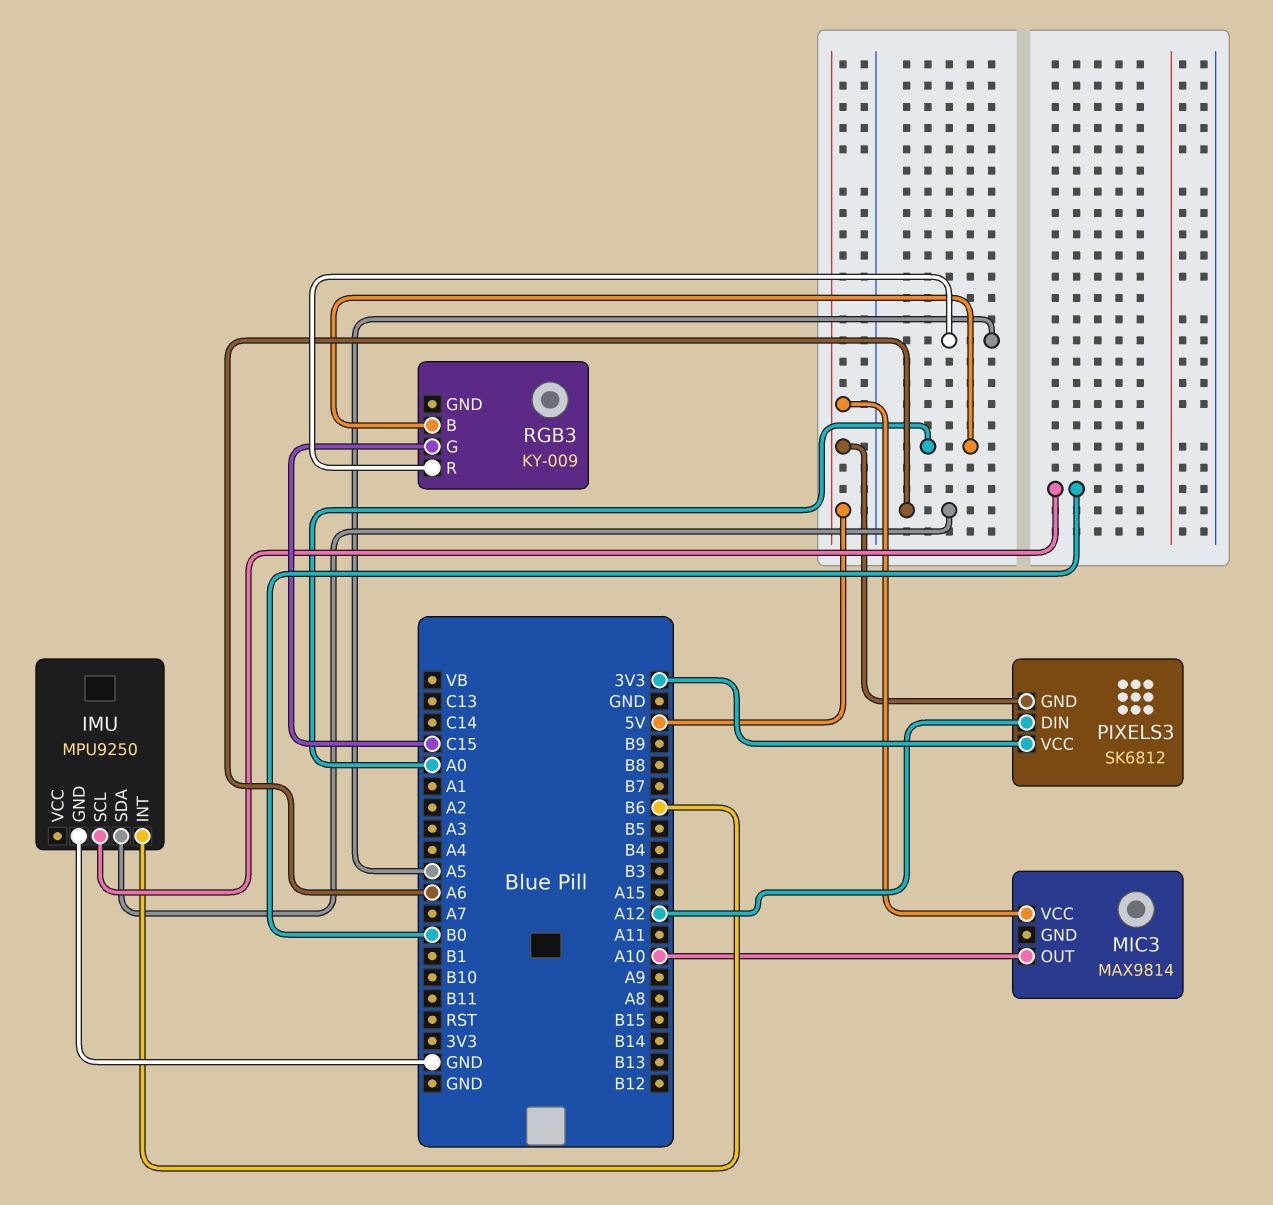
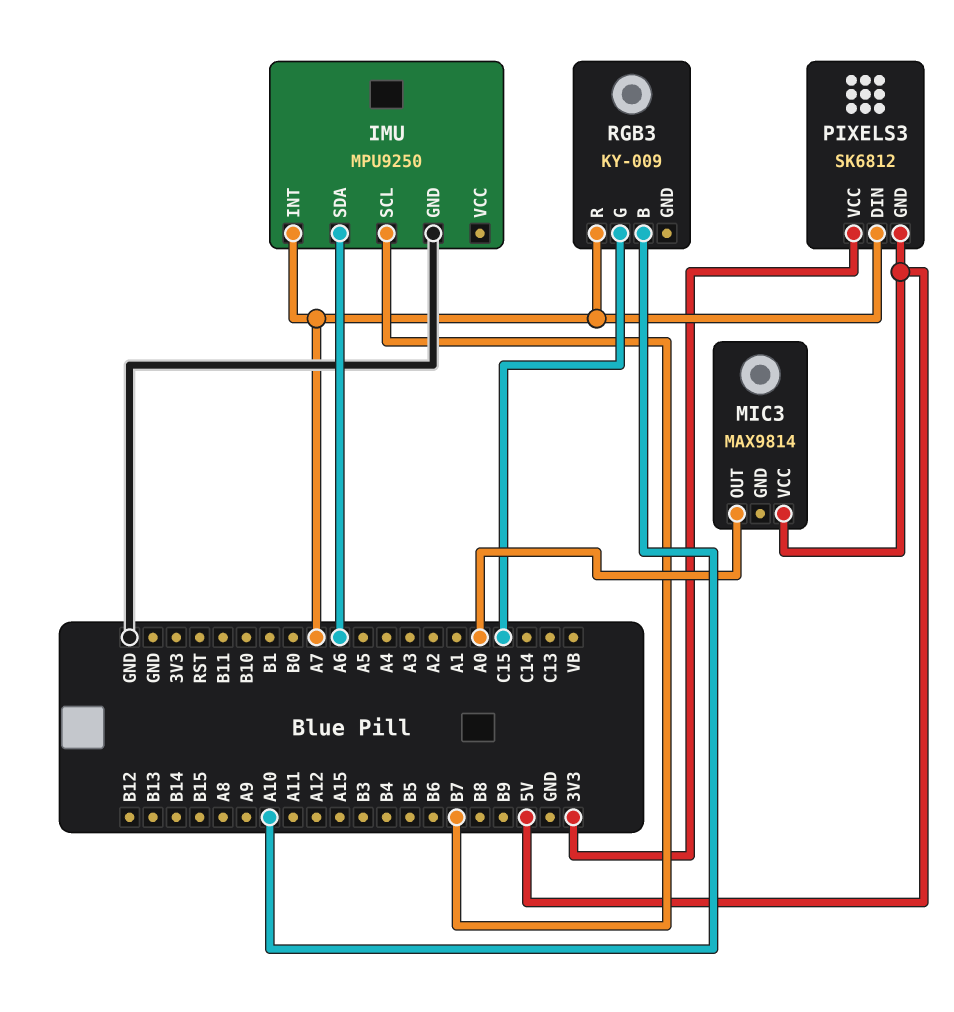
IMU pin INT: B6 -> A7
IMU pin SCL: B0 -> B7
MIC3 pin OUT: A10 -> A0
PIXELS3 pin DIN: A12 -> A7
RGB3 pin B: A0 -> A10
RGB3 pin R: A5 -> A7

